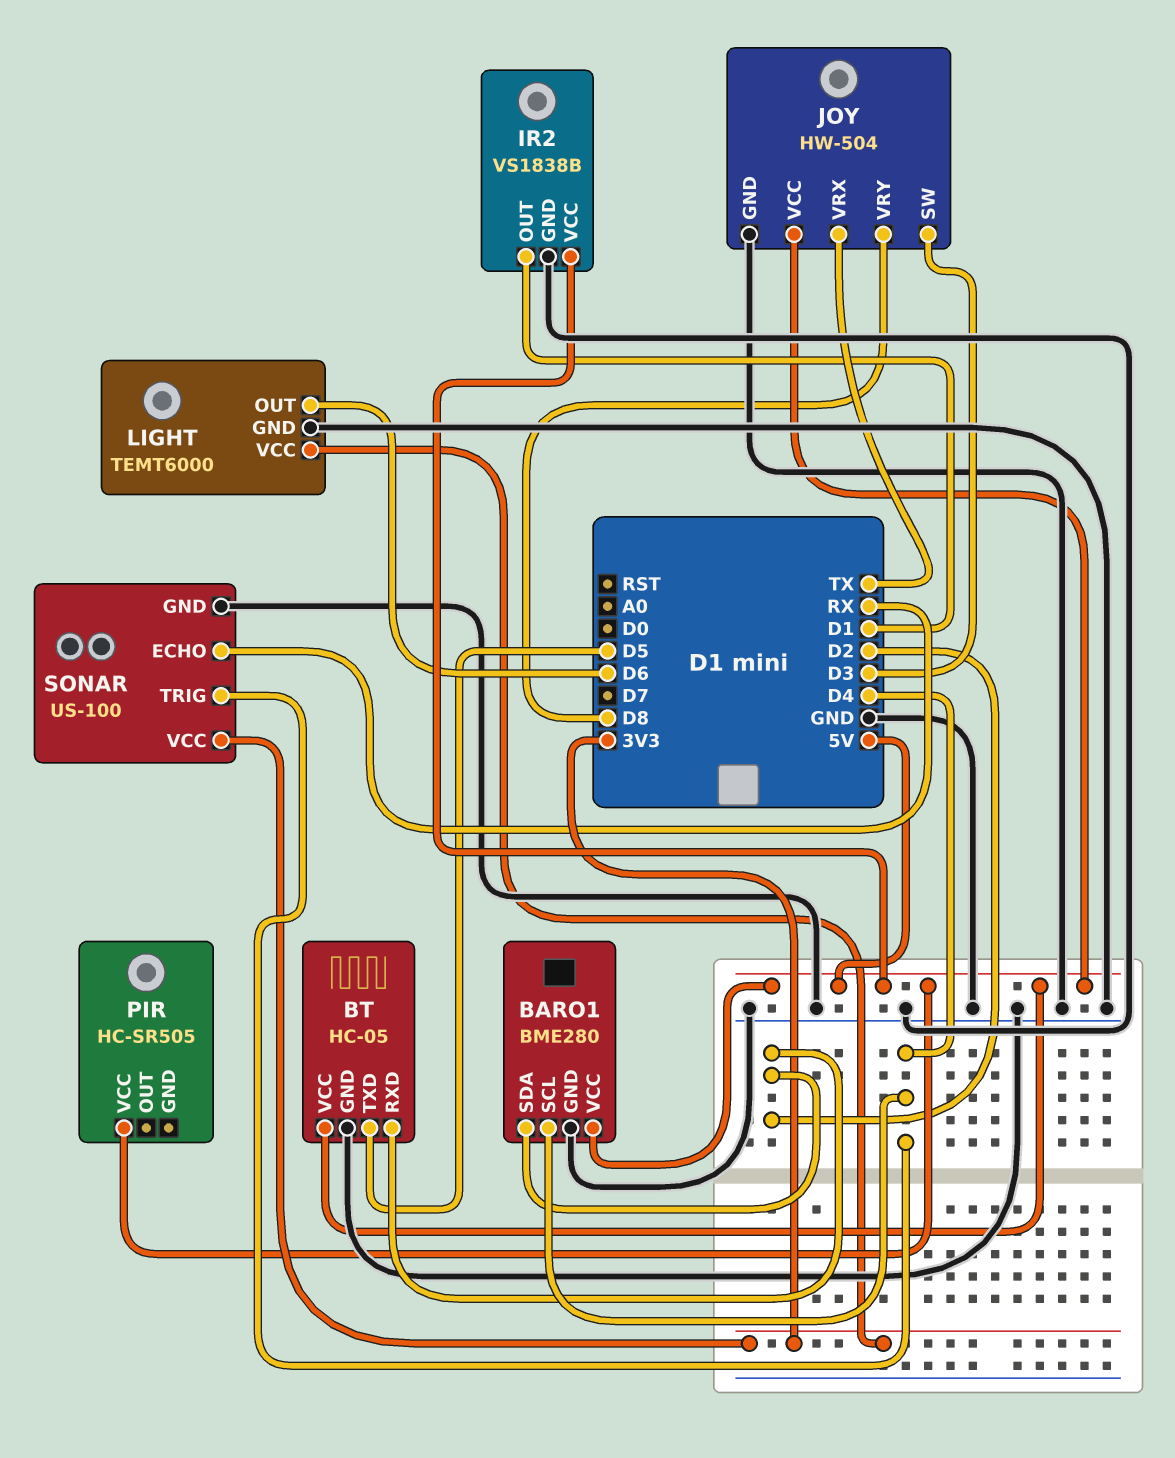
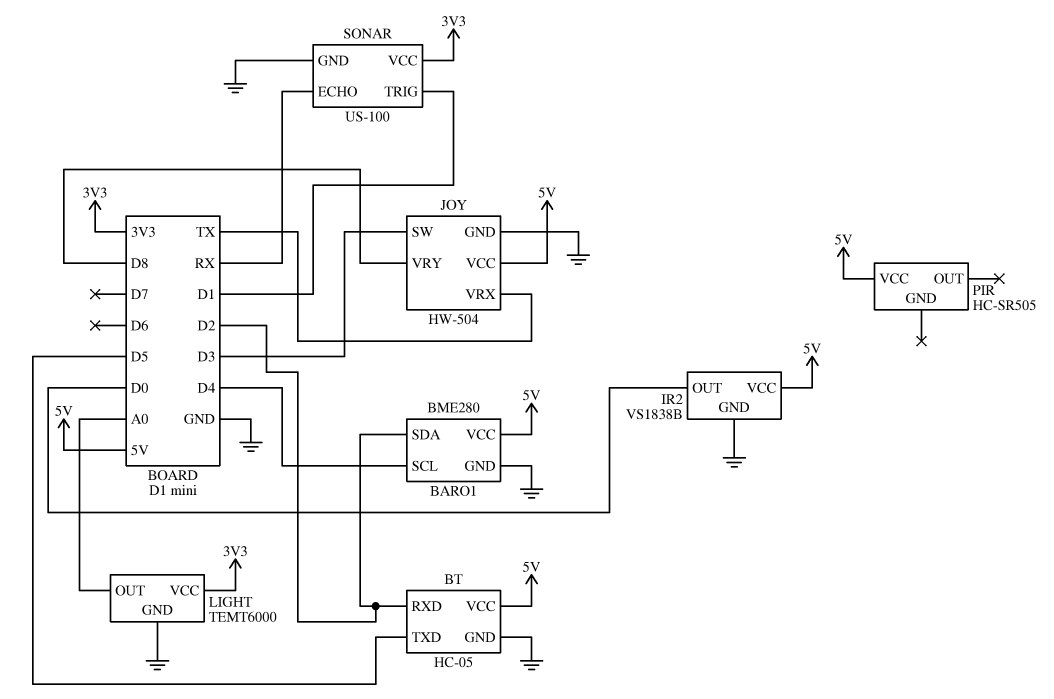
IR2 pin OUT: D1 -> D0
LIGHT pin OUT: D6 -> A0
SONAR pin TRIG: D4 -> D1

